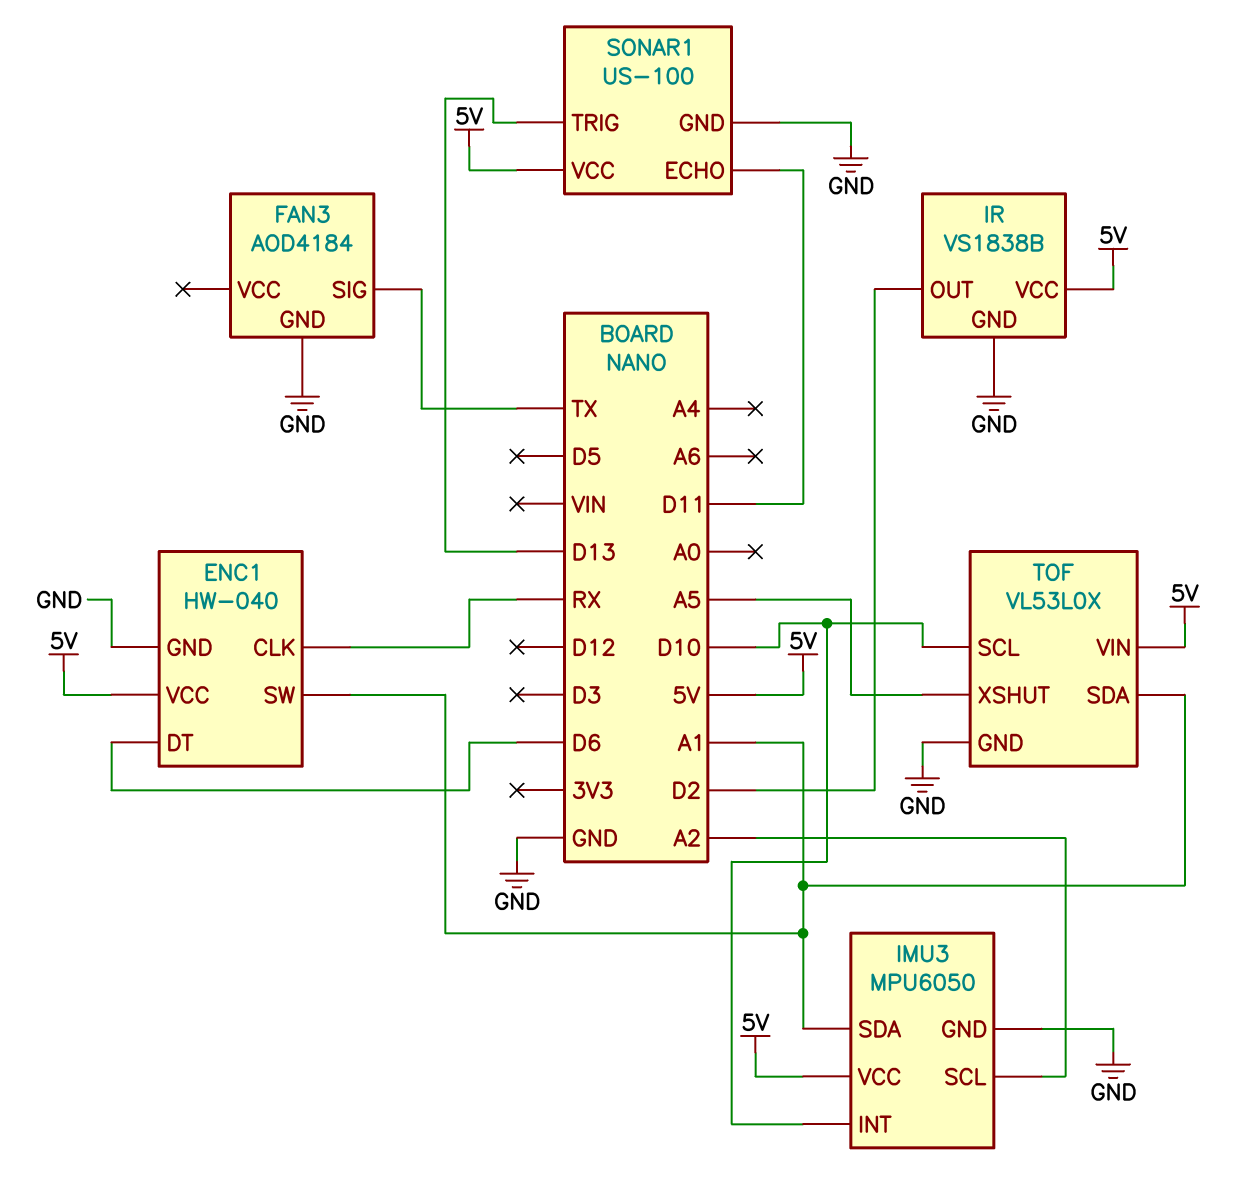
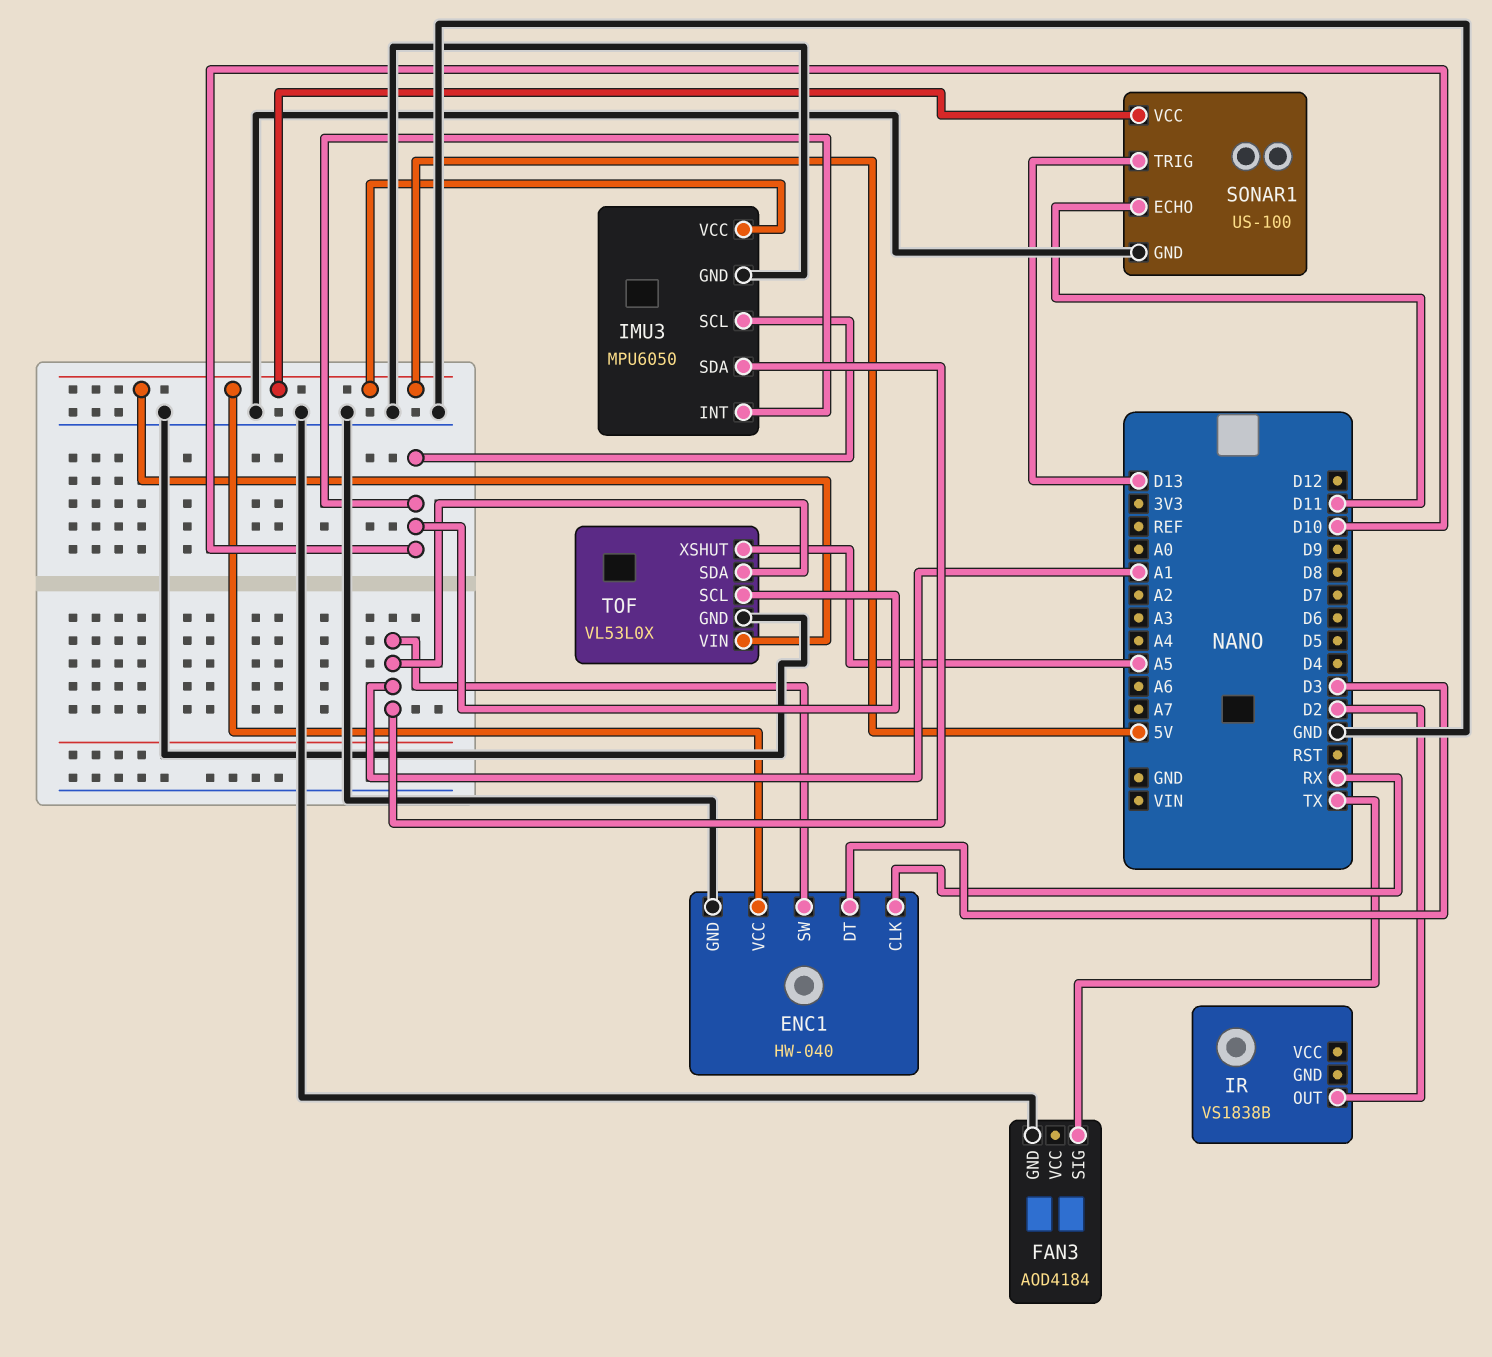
ENC1 pin DT: D6 -> D3
IMU3 pin SCL: A2 -> D10
IR pin GND: GND -> none
IR pin VCC: 5V -> none

